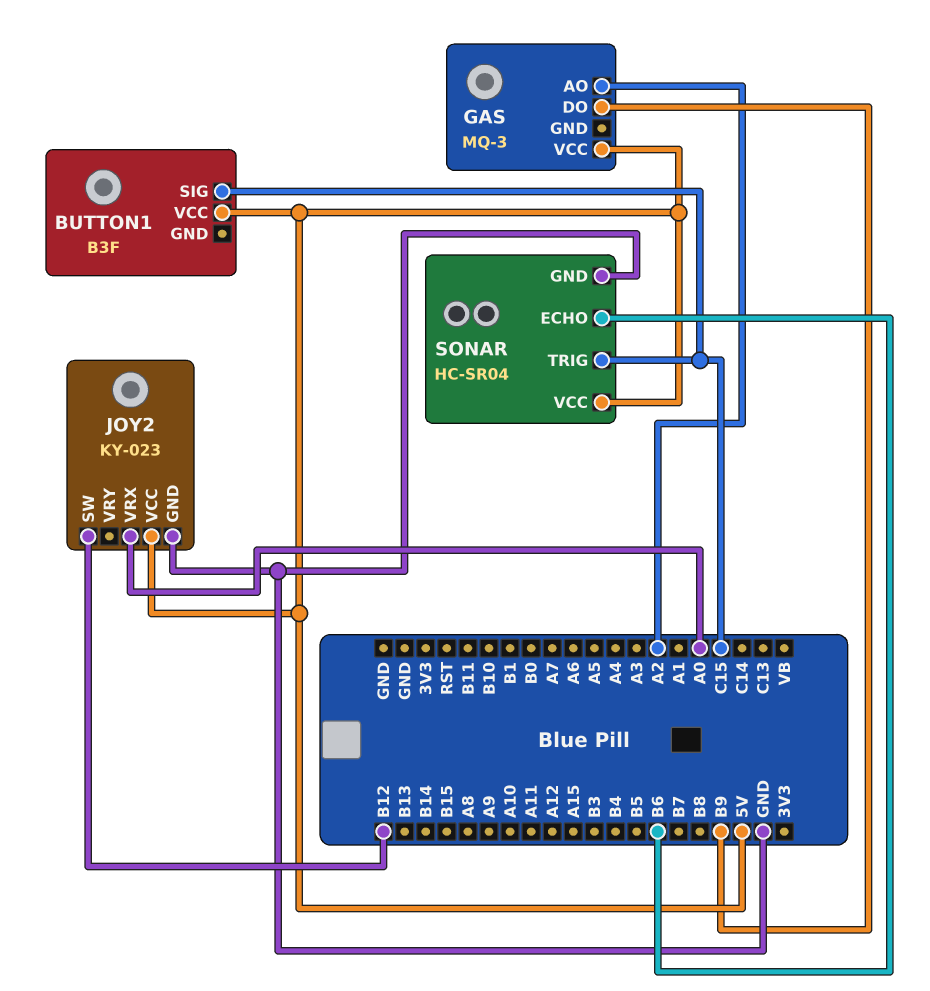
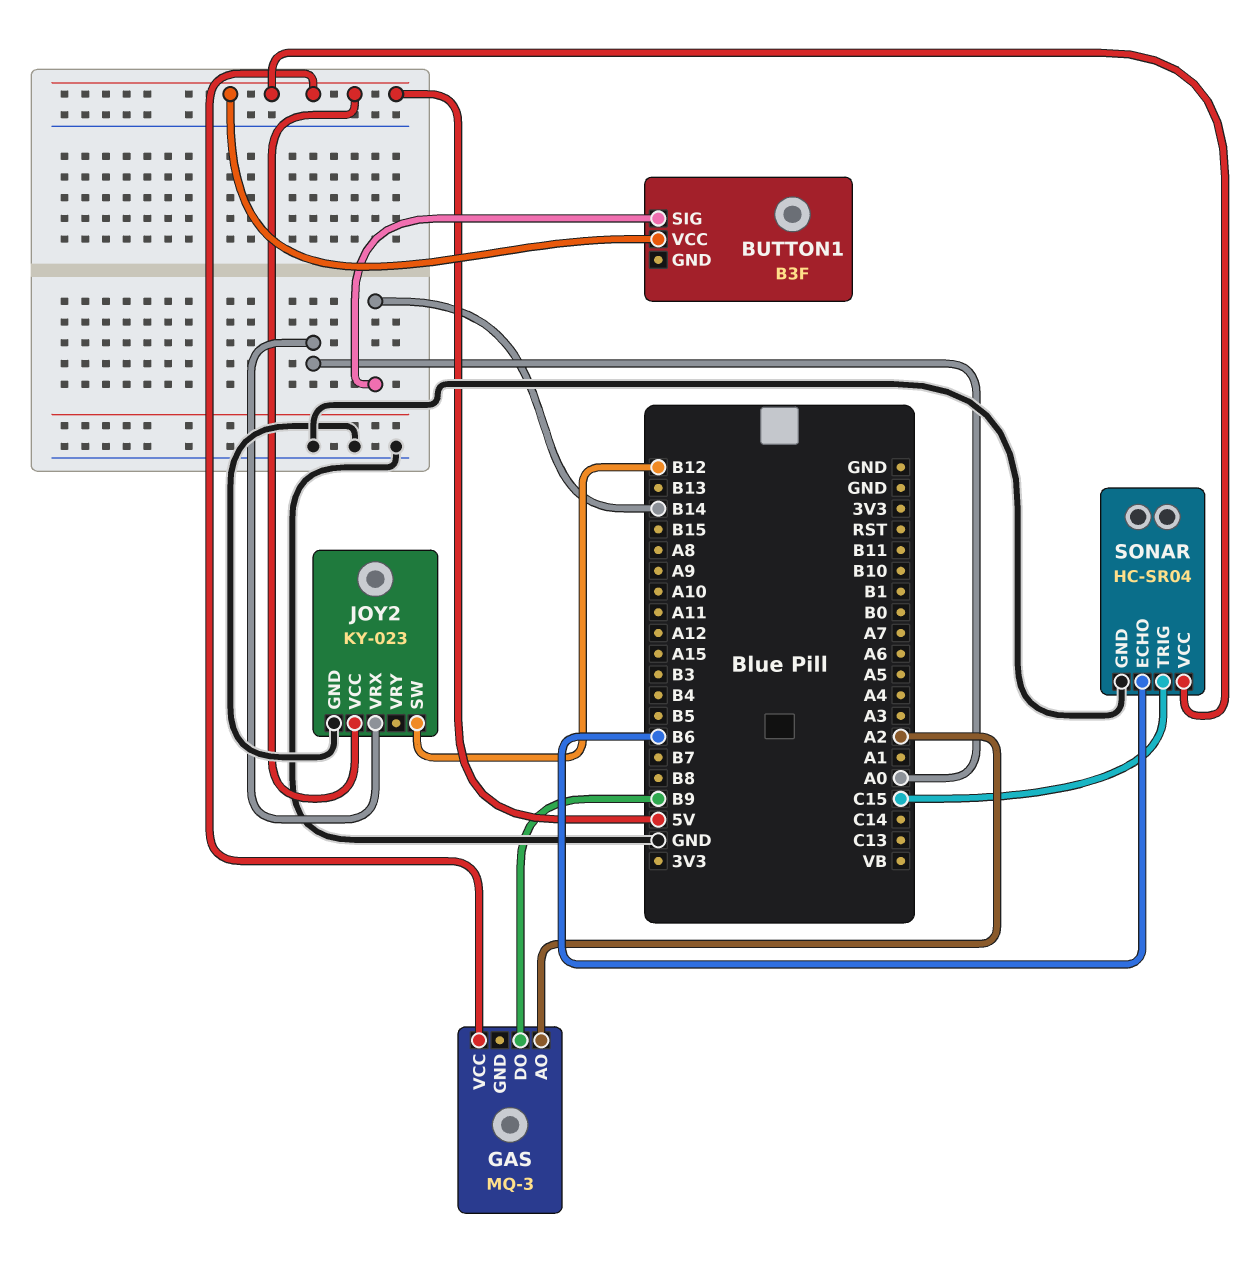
BUTTON1 pin SIG: C15 -> B14

